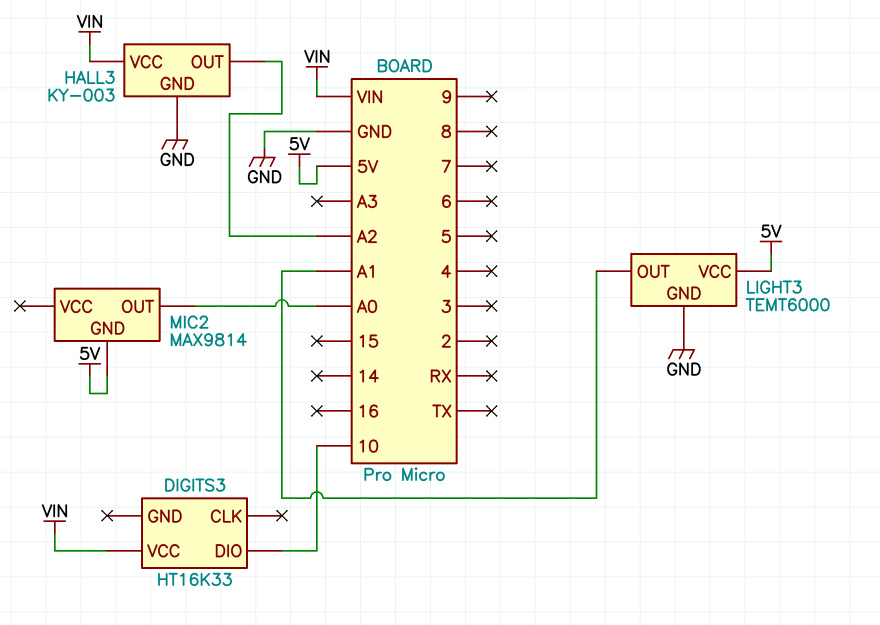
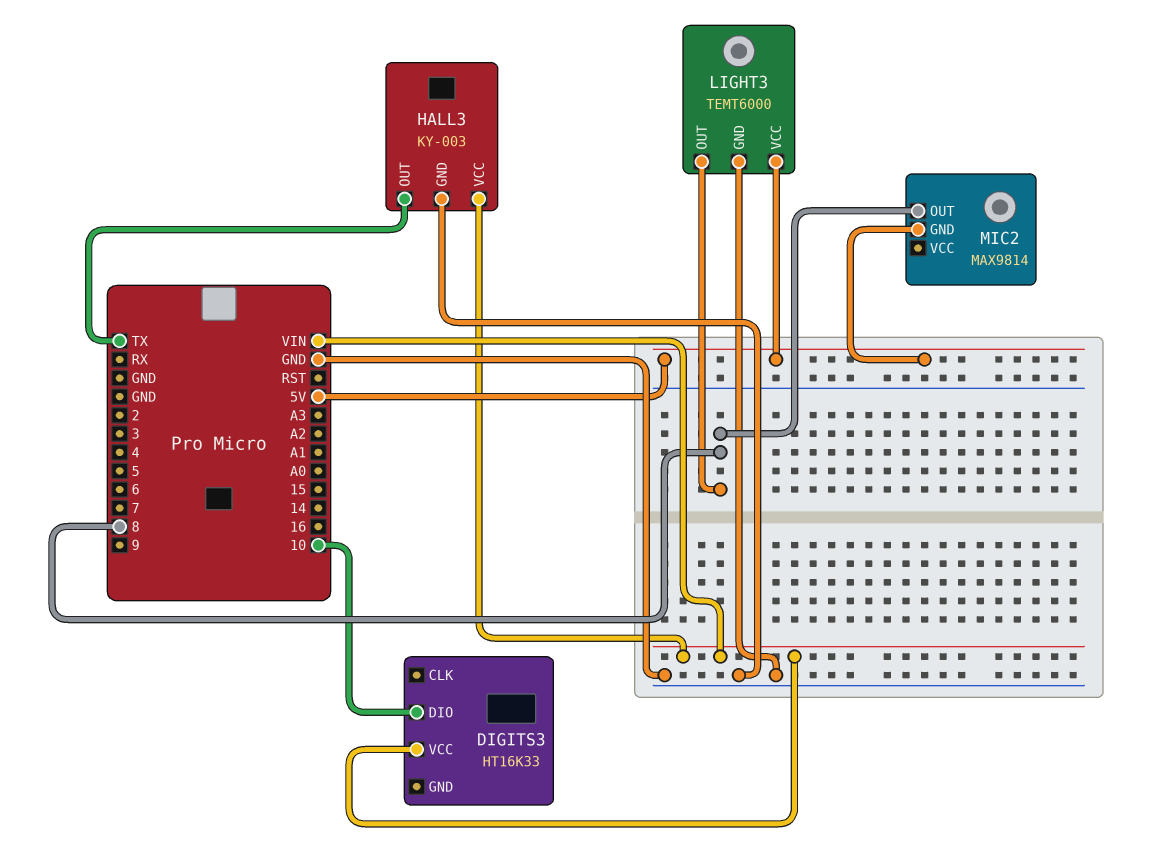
HALL3 pin OUT: A2 -> TX
LIGHT3 pin OUT: A1 -> 8
MIC2 pin OUT: A0 -> 8

